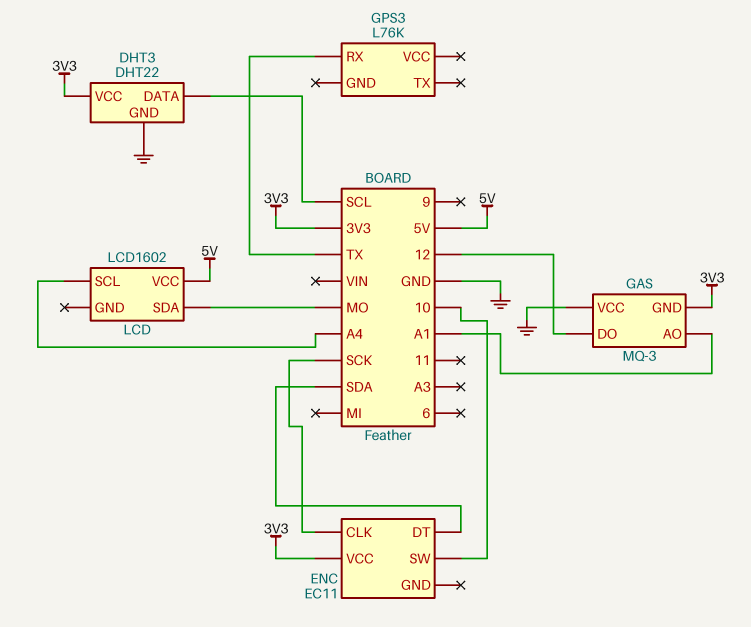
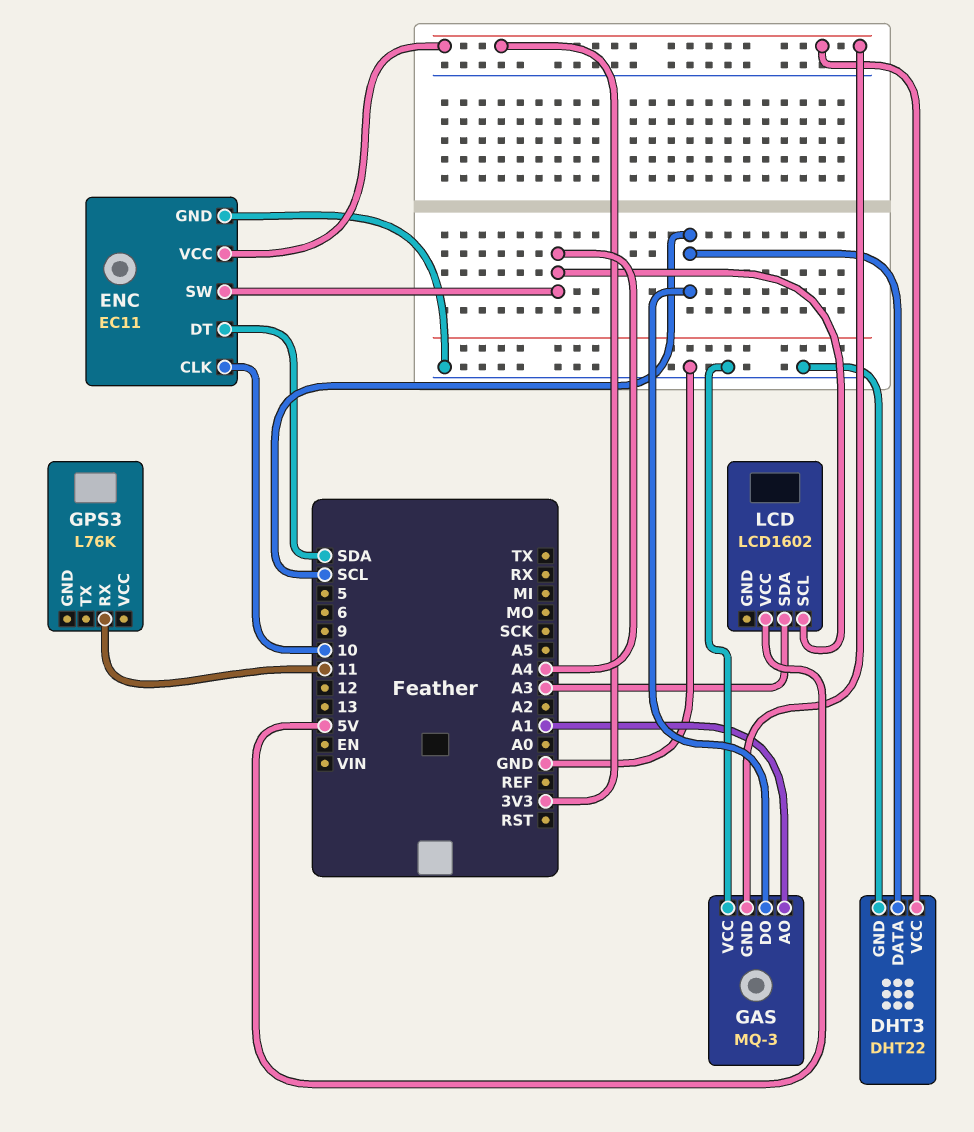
ENC pin CLK: SCK -> 10
ENC pin GND: none -> GND
ENC pin SW: 10 -> A4
GAS pin DO: 12 -> SCL
GPS3 pin RX: TX -> 11
LCD pin SDA: MO -> A3

